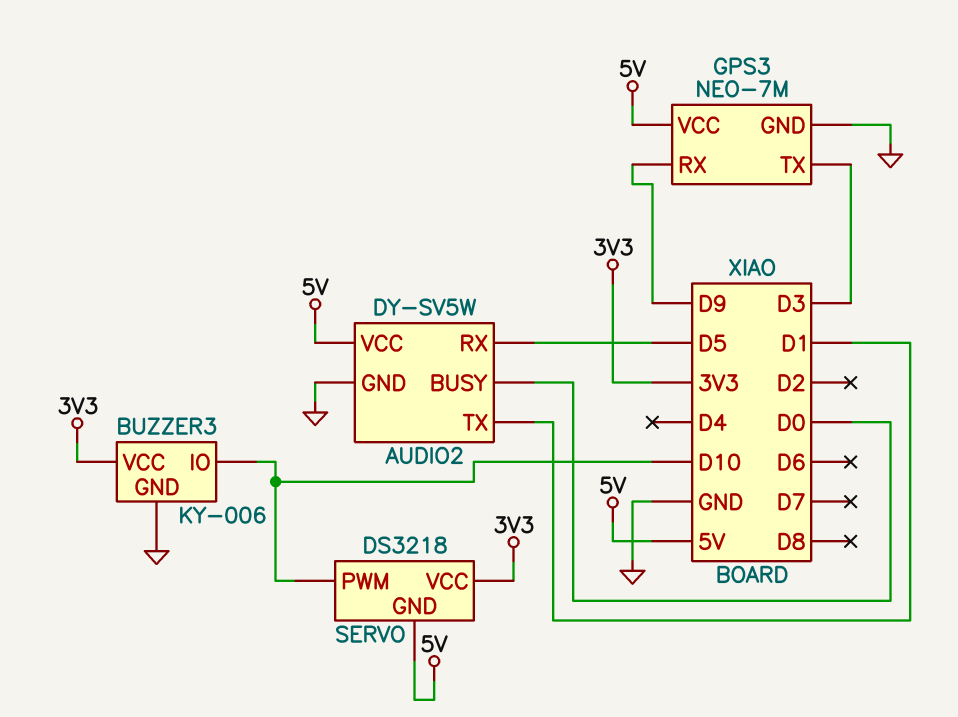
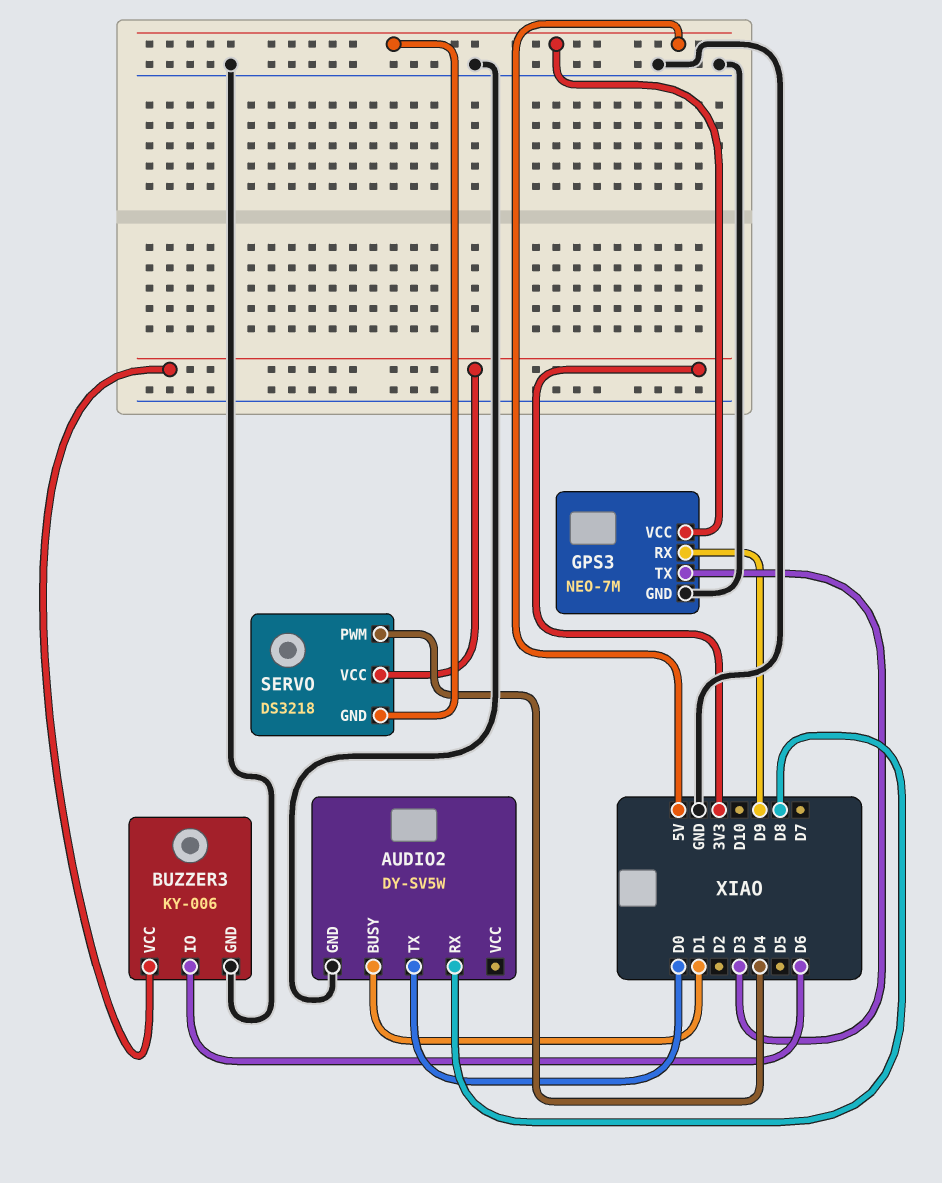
AUDIO2 pin BUSY: D0 -> D1
AUDIO2 pin RX: D5 -> D8
AUDIO2 pin TX: D1 -> D0
AUDIO2 pin VCC: 5V -> none
BUZZER3 pin IO: D10 -> D6
SERVO pin PWM: D10 -> D4

